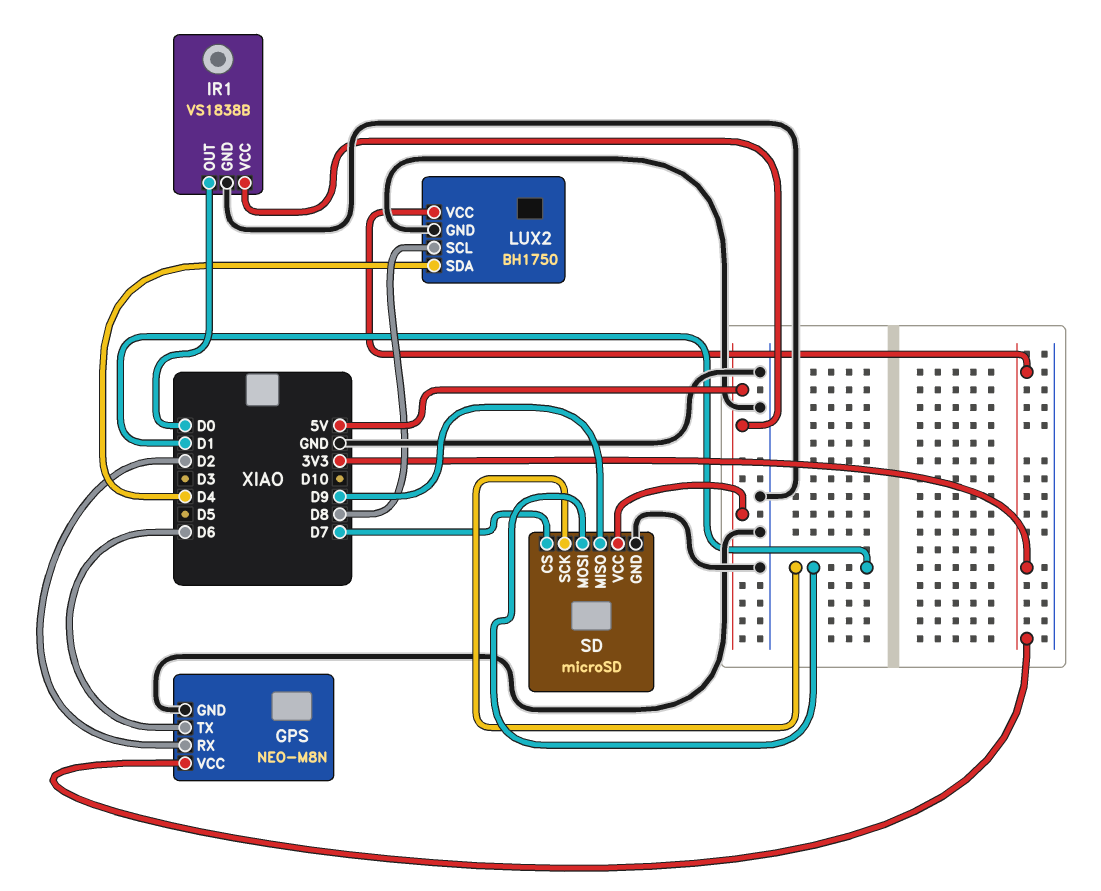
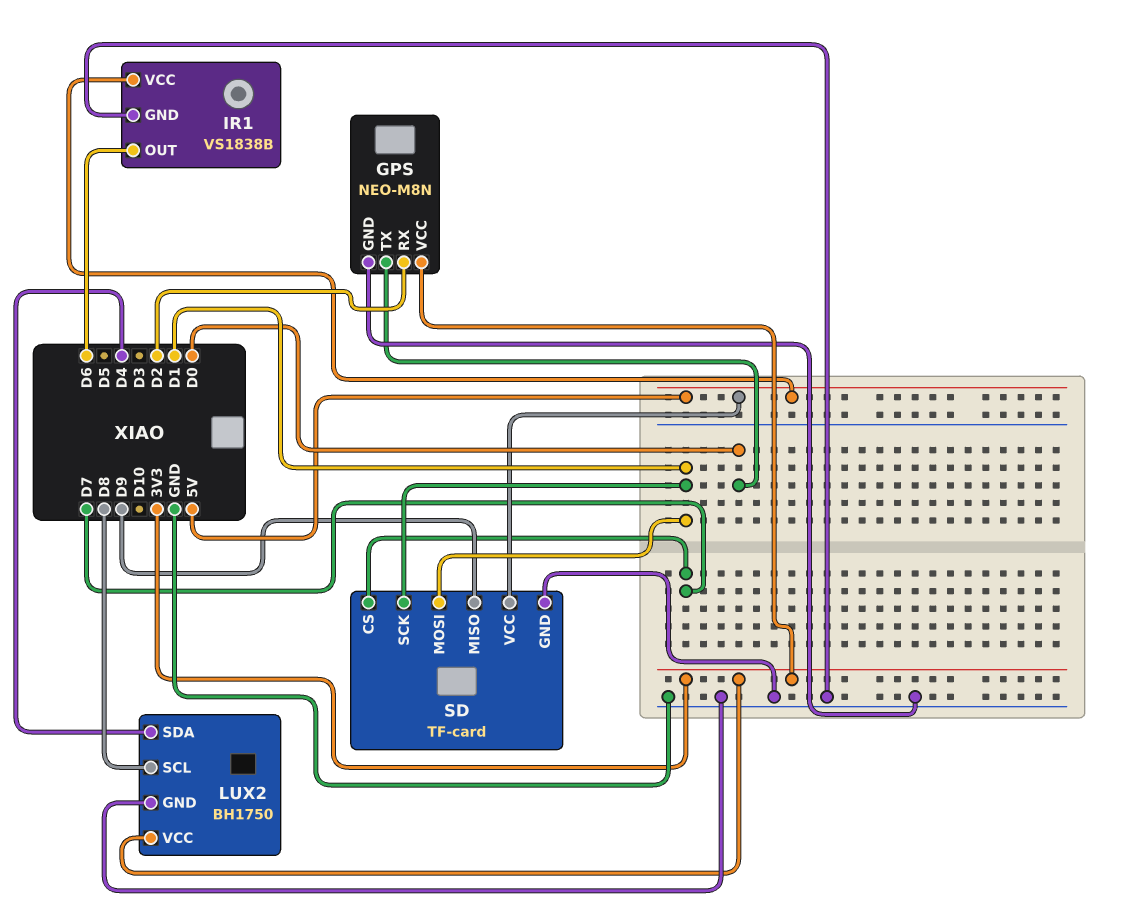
GPS pin TX: D6 -> D0
IR1 pin OUT: D0 -> D6
SD: microSD -> TF-card

